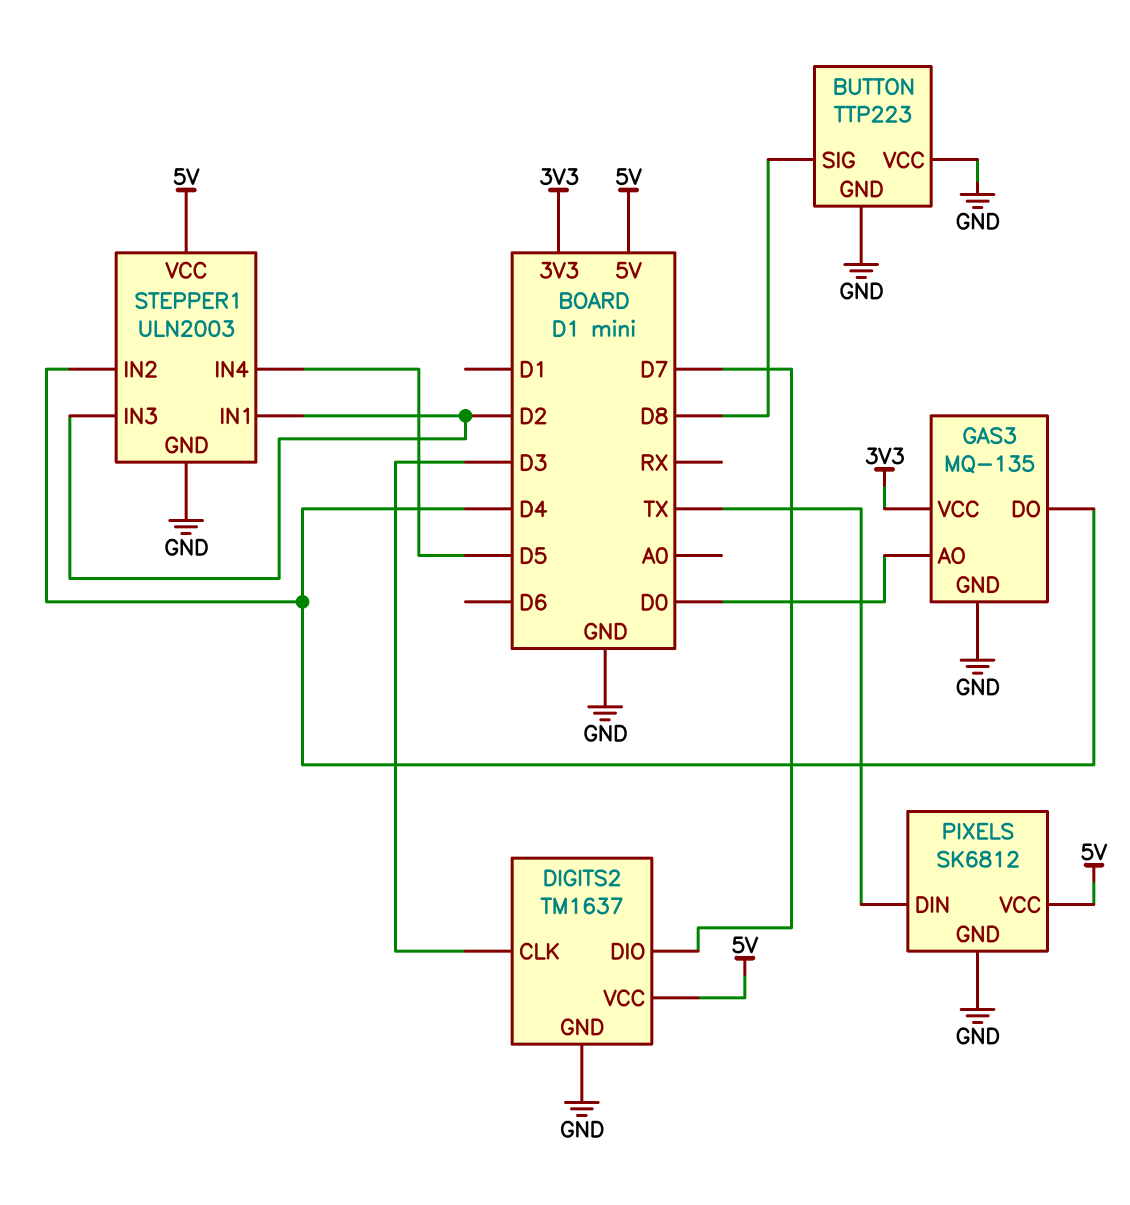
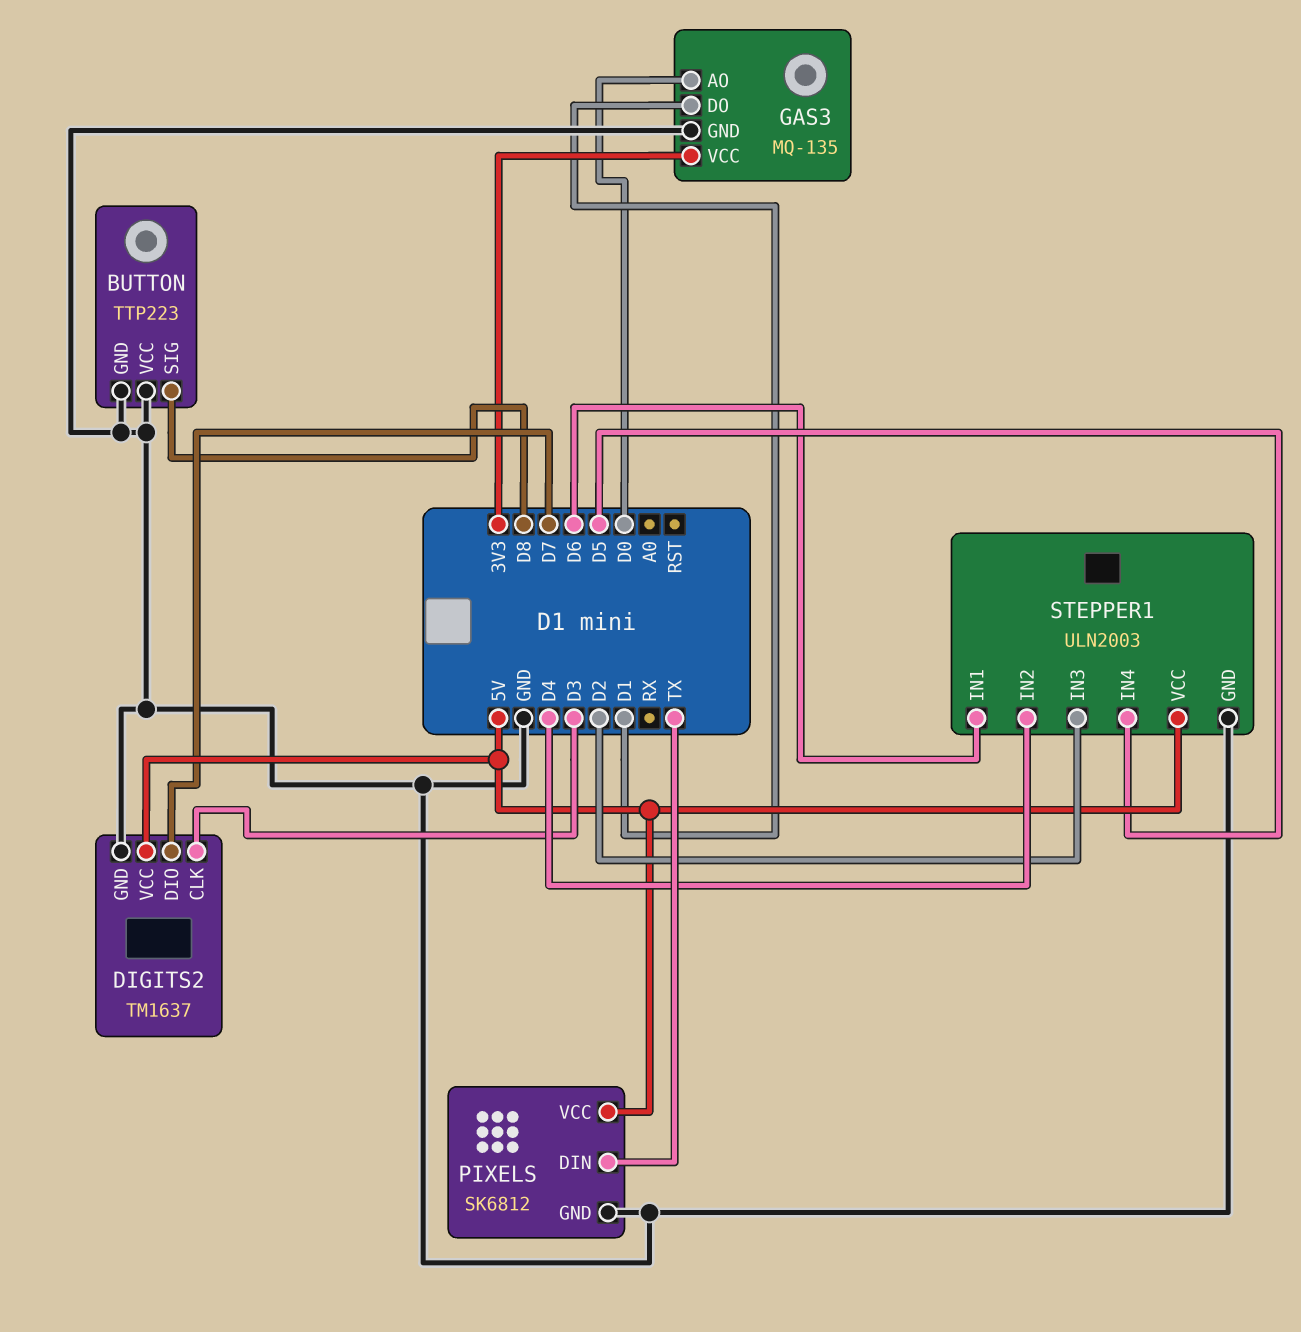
GAS3 pin DO: D4 -> D1
STEPPER1 pin IN1: D2 -> D6

